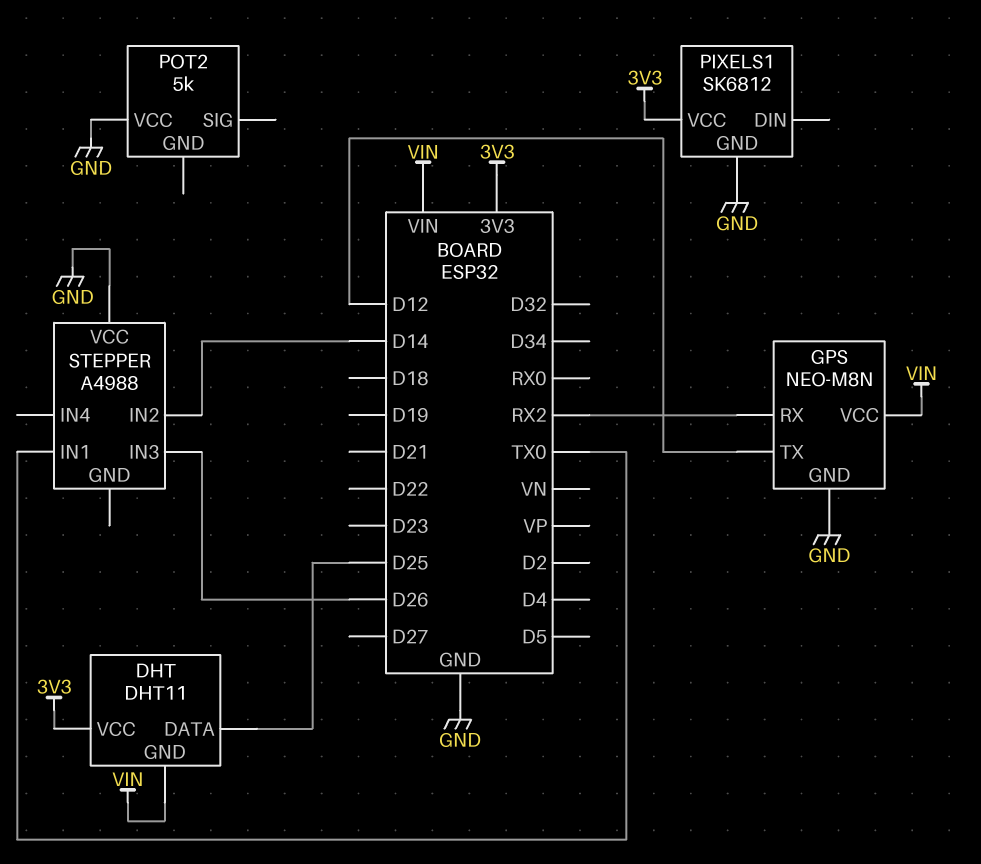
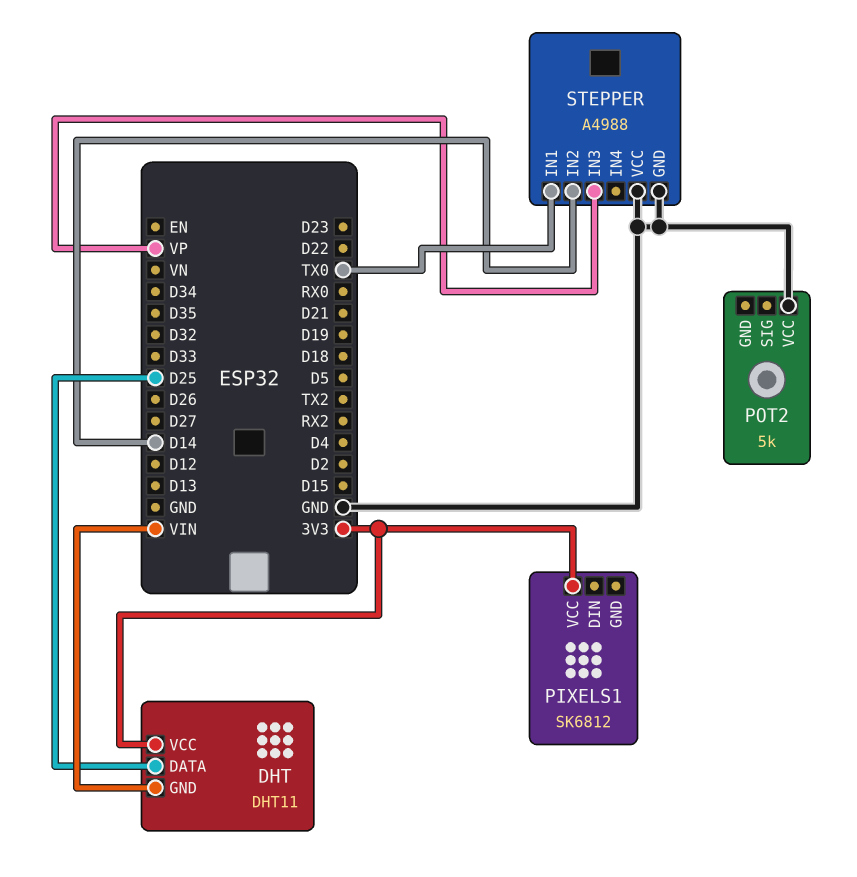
GPS: NEO-M8N -> none
GPS pin GND: GND -> none
GPS pin RX: RX2 -> none
GPS pin TX: D12 -> none
GPS pin VCC: VIN -> none
PIXELS1 pin GND: GND -> none
STEPPER pin GND: none -> GND
STEPPER pin IN3: D26 -> VP

